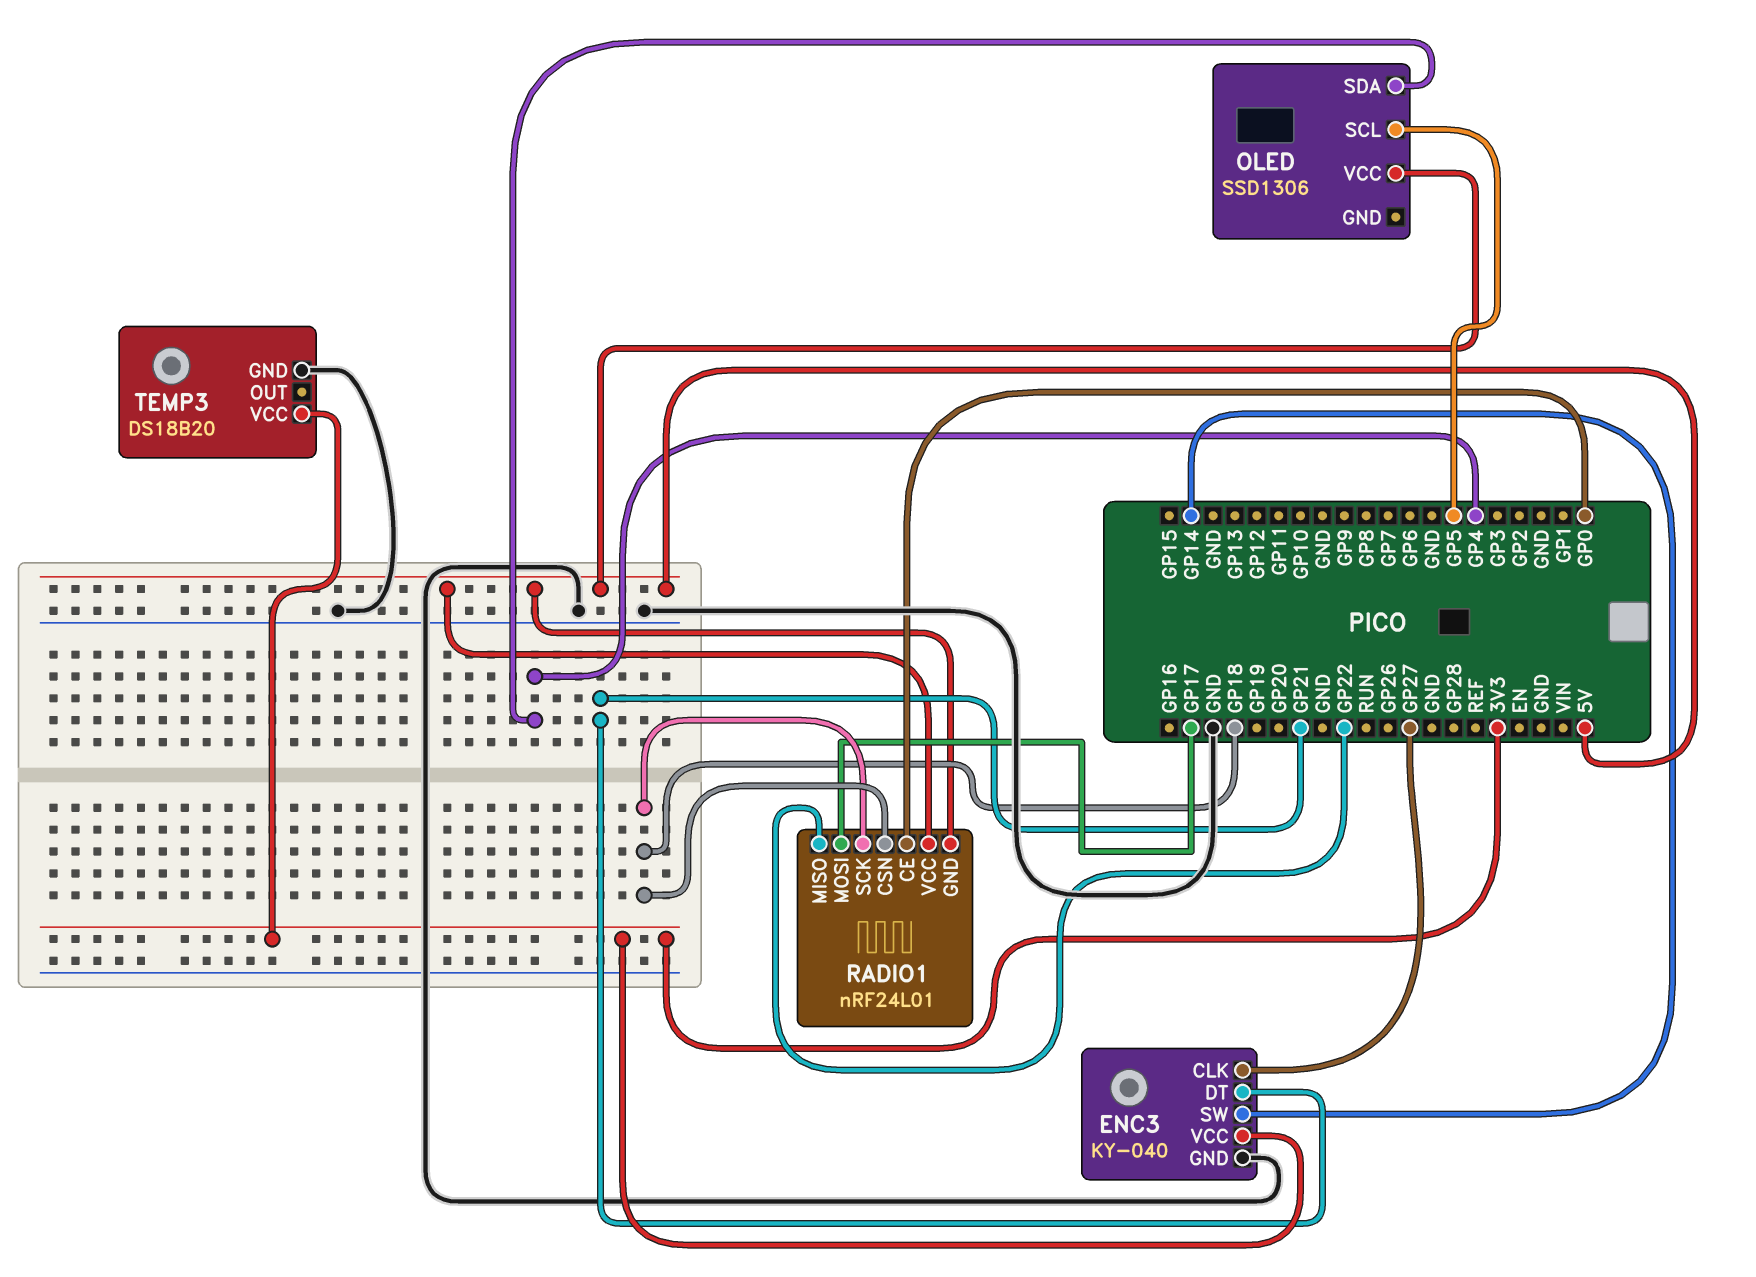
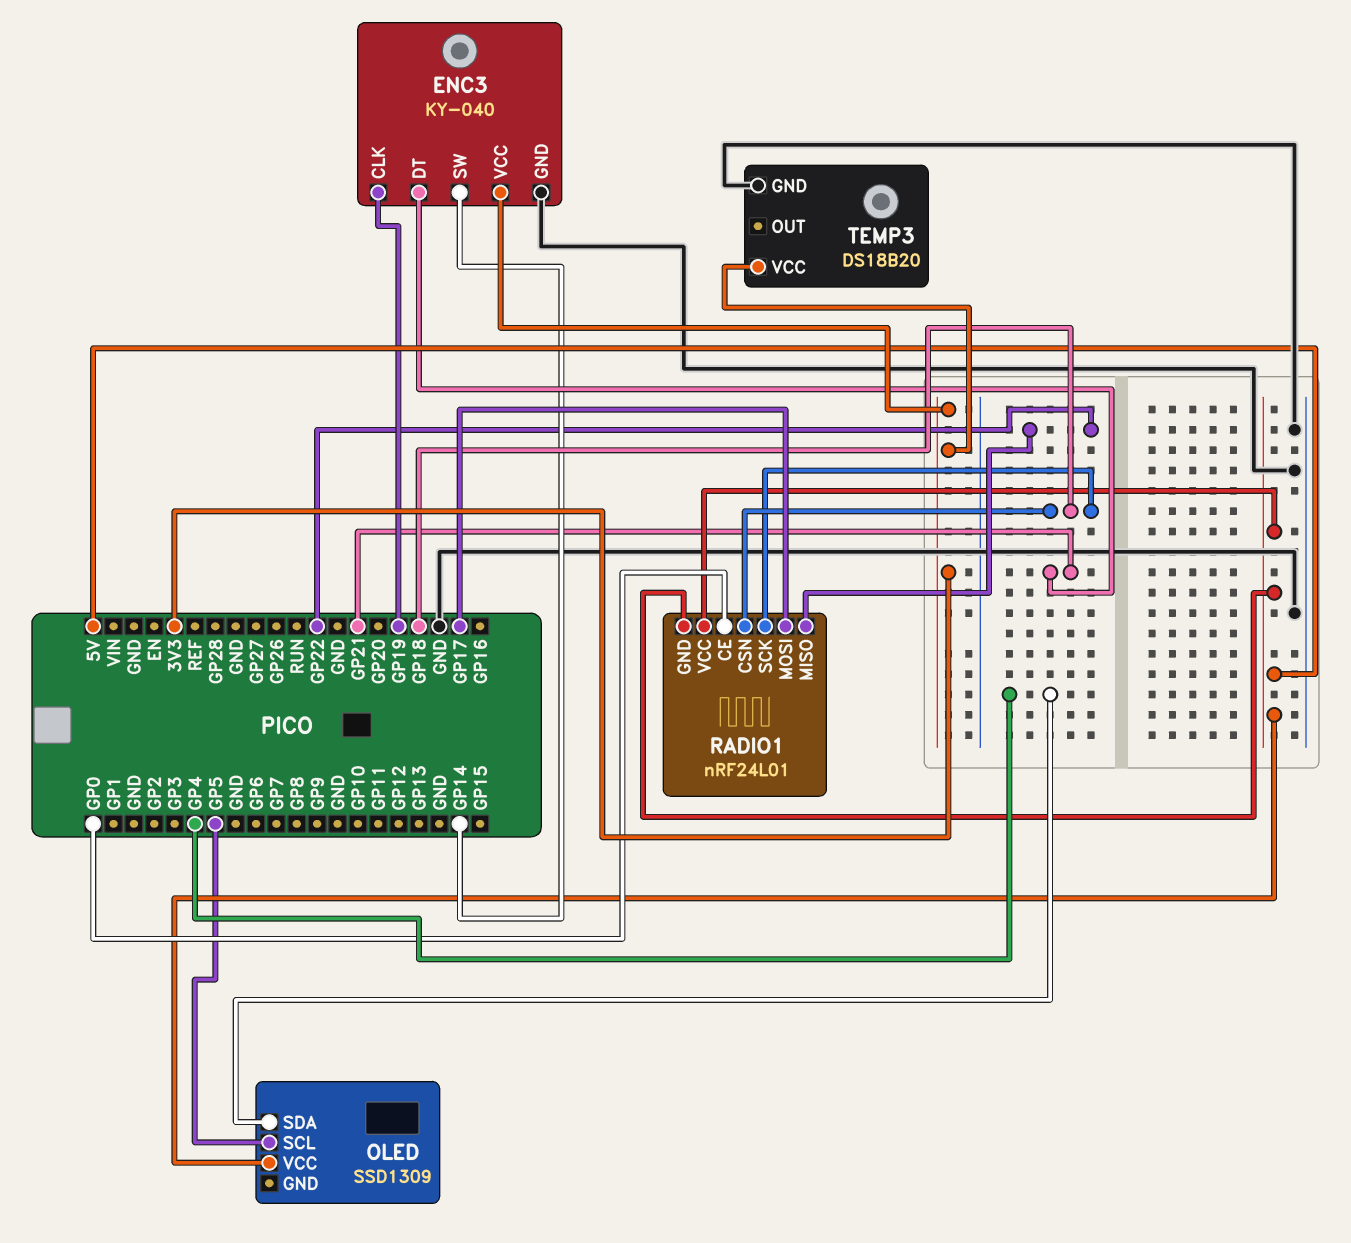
ENC3 pin CLK: GP27 -> GP19
OLED: SSD1306 -> SSD1309

